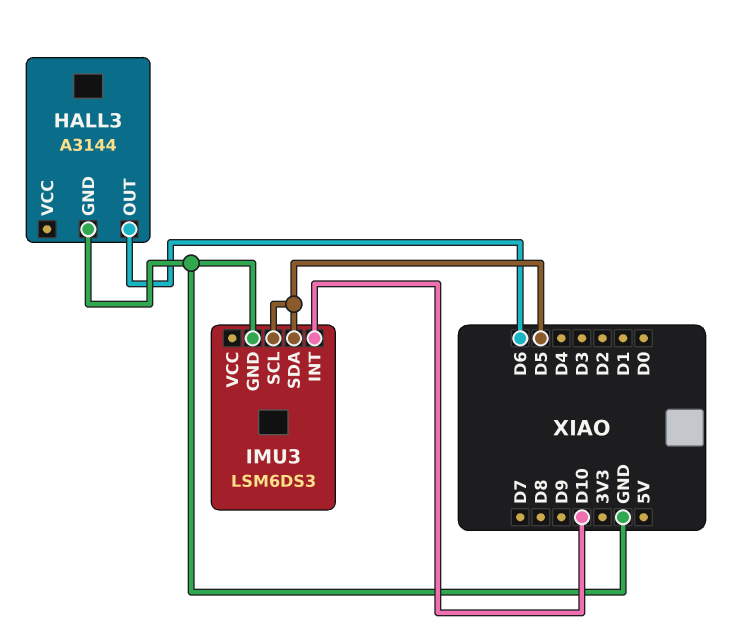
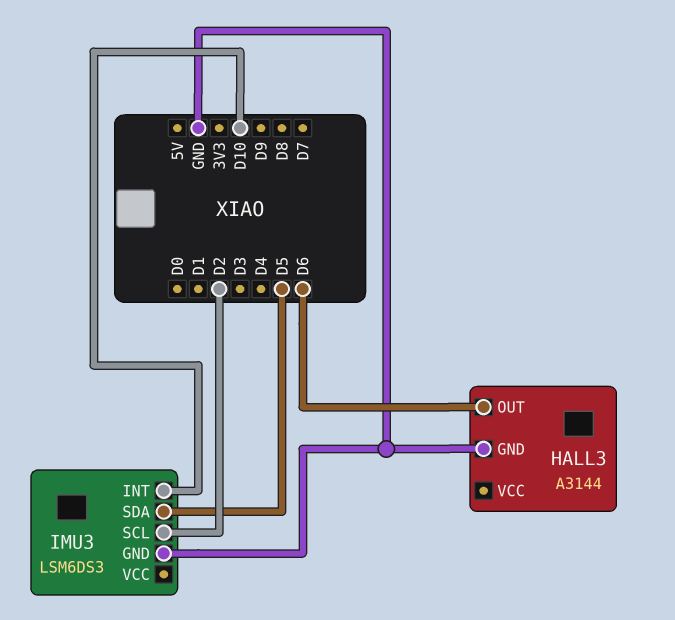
IMU3 pin SCL: D5 -> D2

